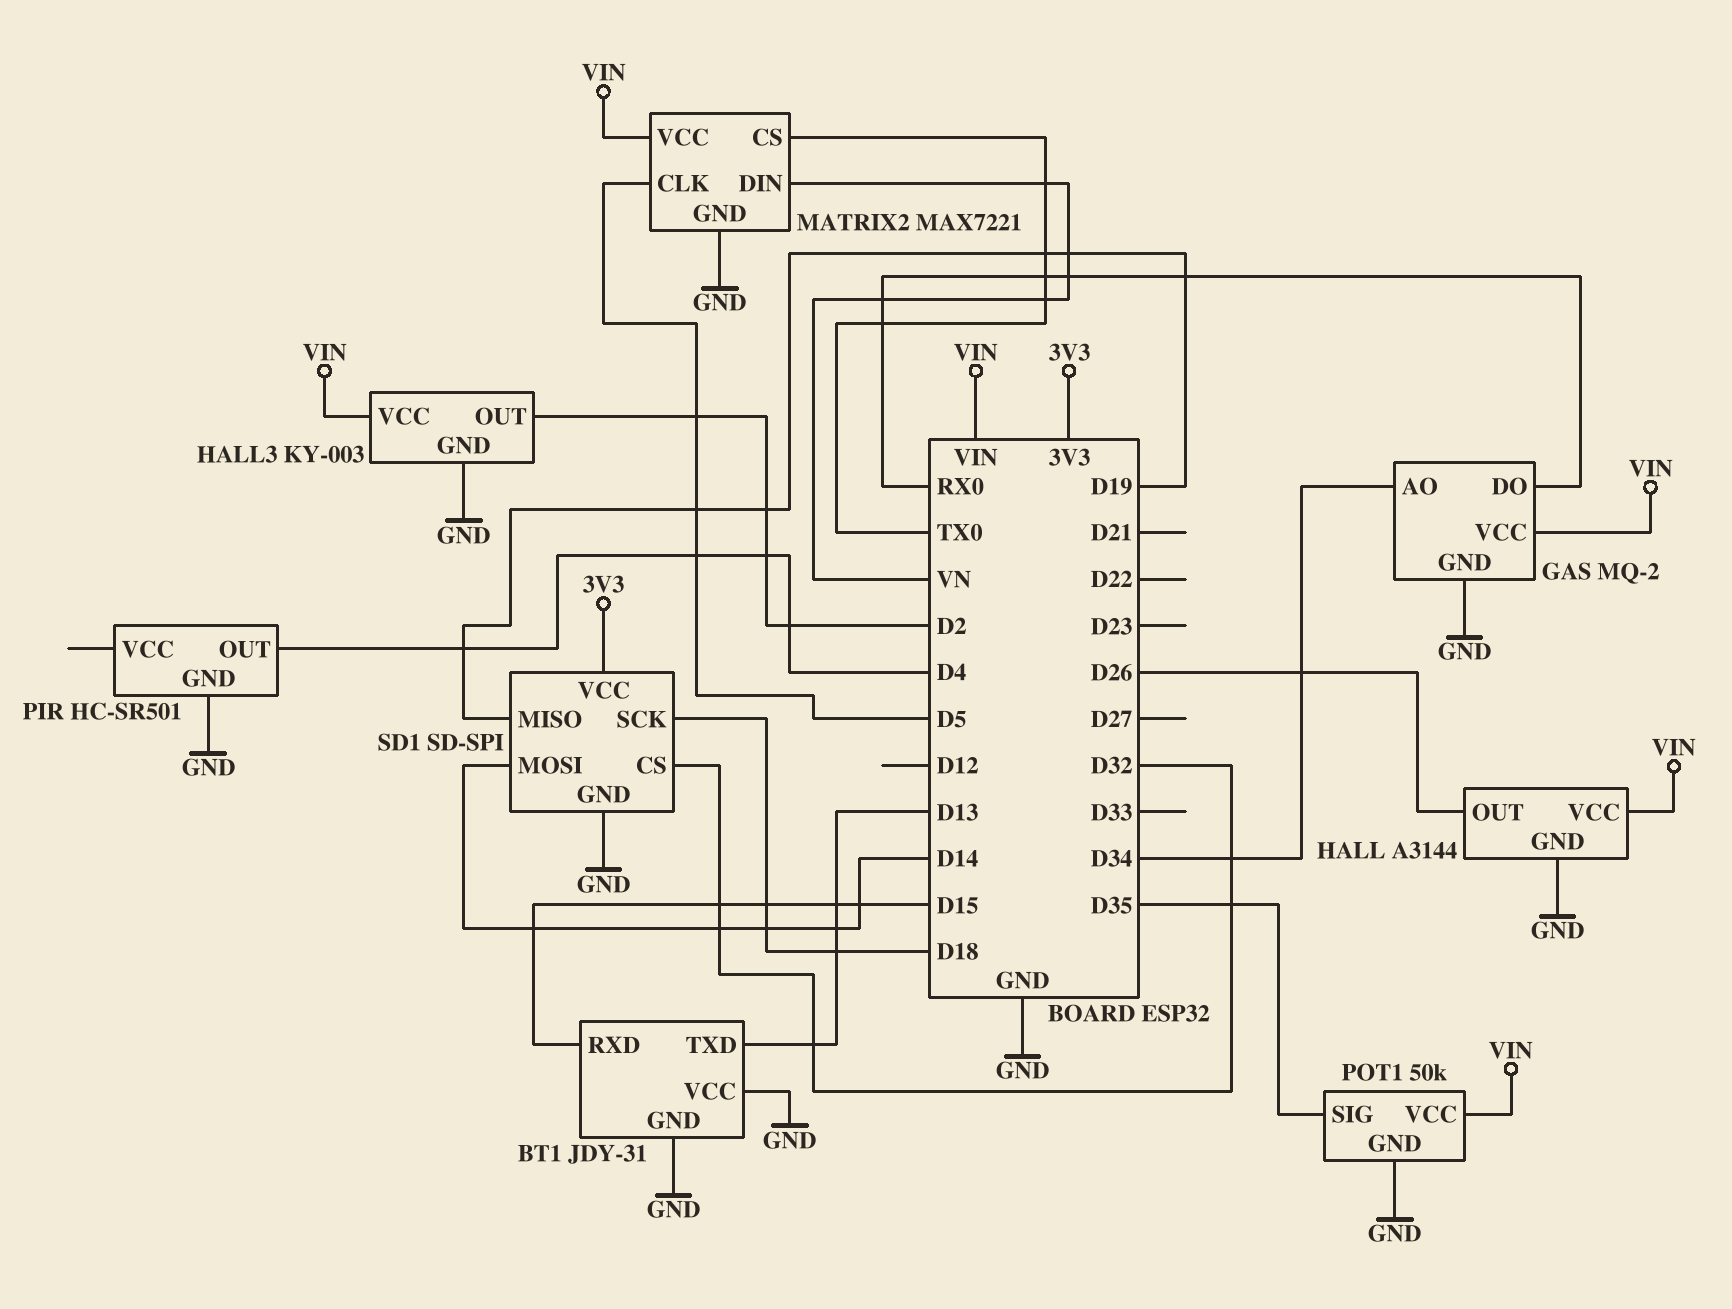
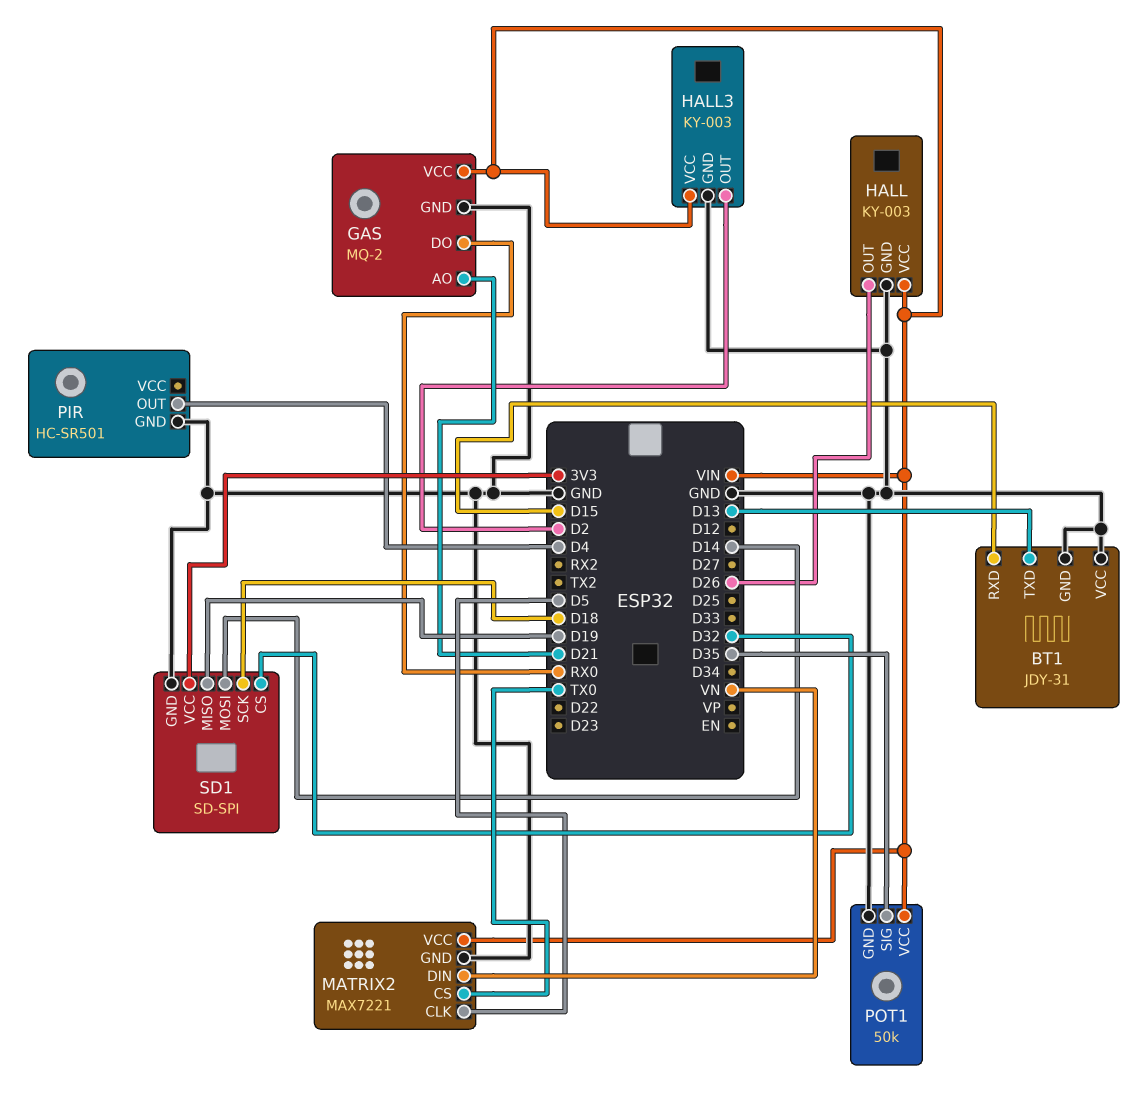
GAS pin AO: D34 -> D21
HALL: A3144 -> KY-003

